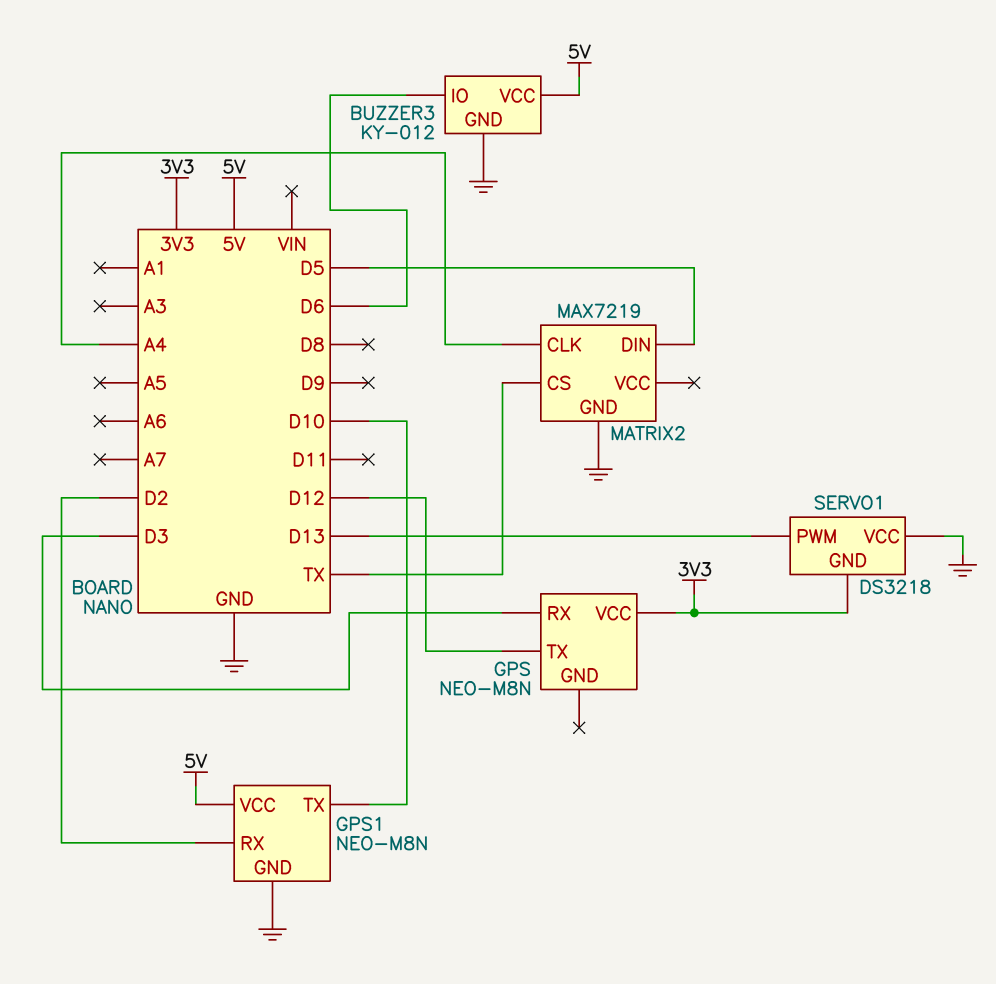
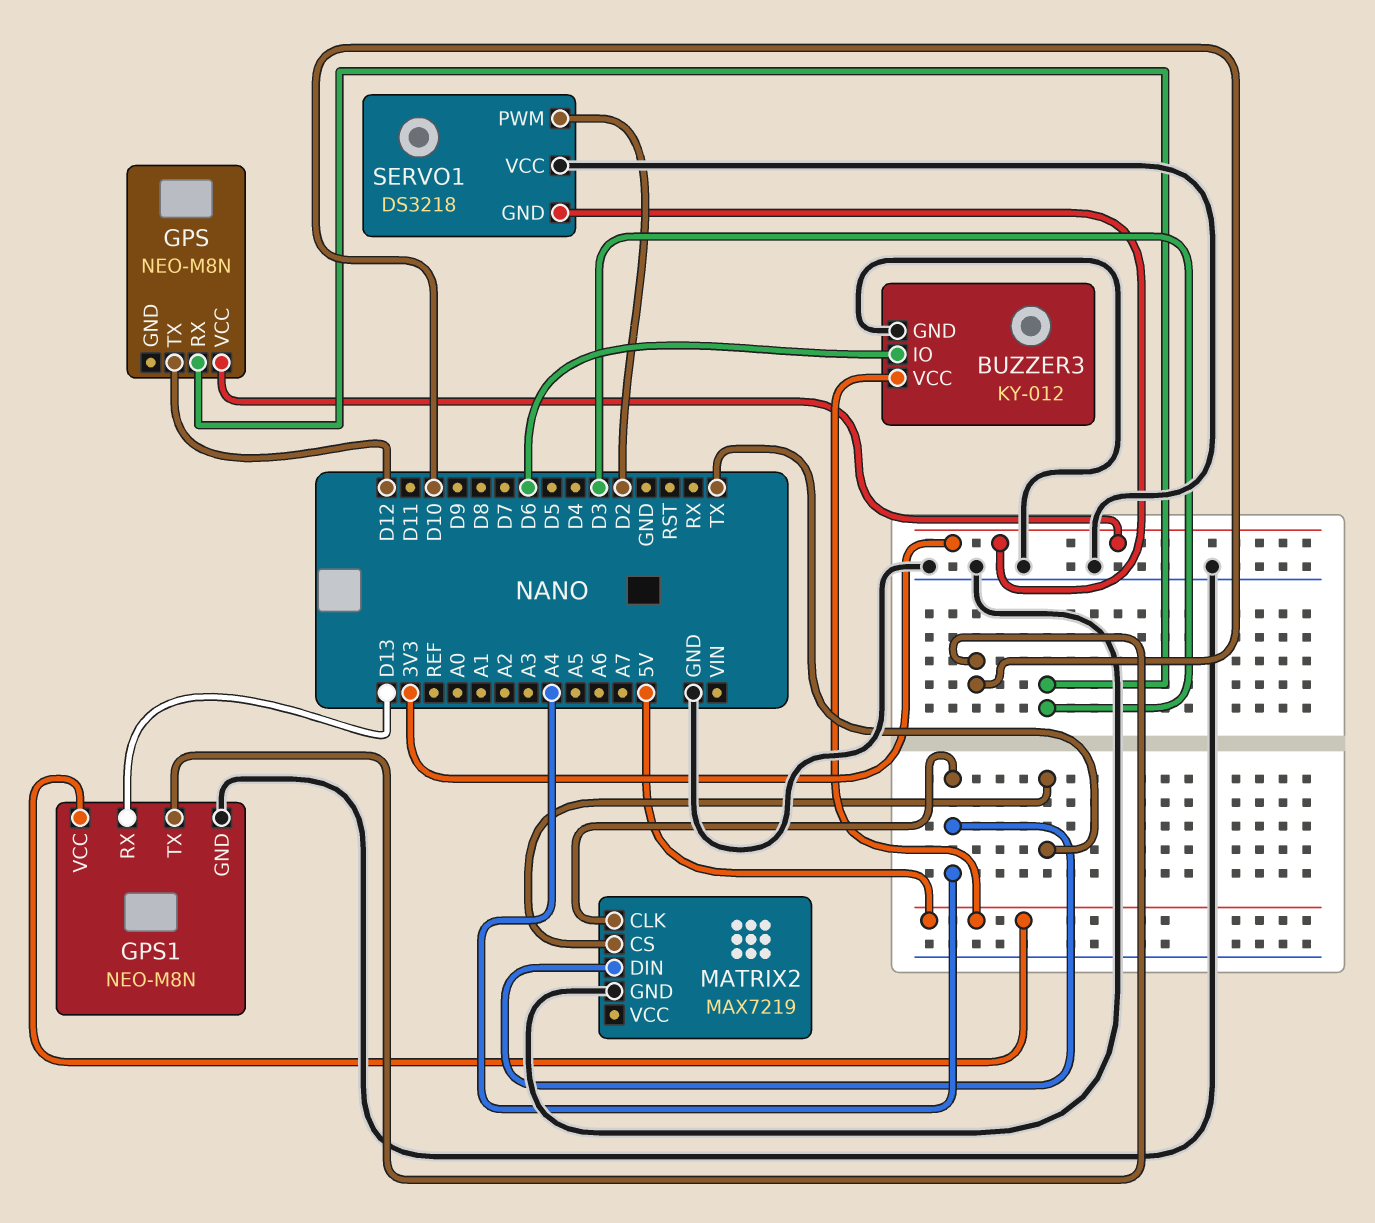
GPS1 pin RX: D2 -> D13
MATRIX2 pin DIN: D5 -> A4
SERVO1 pin PWM: D13 -> D2

